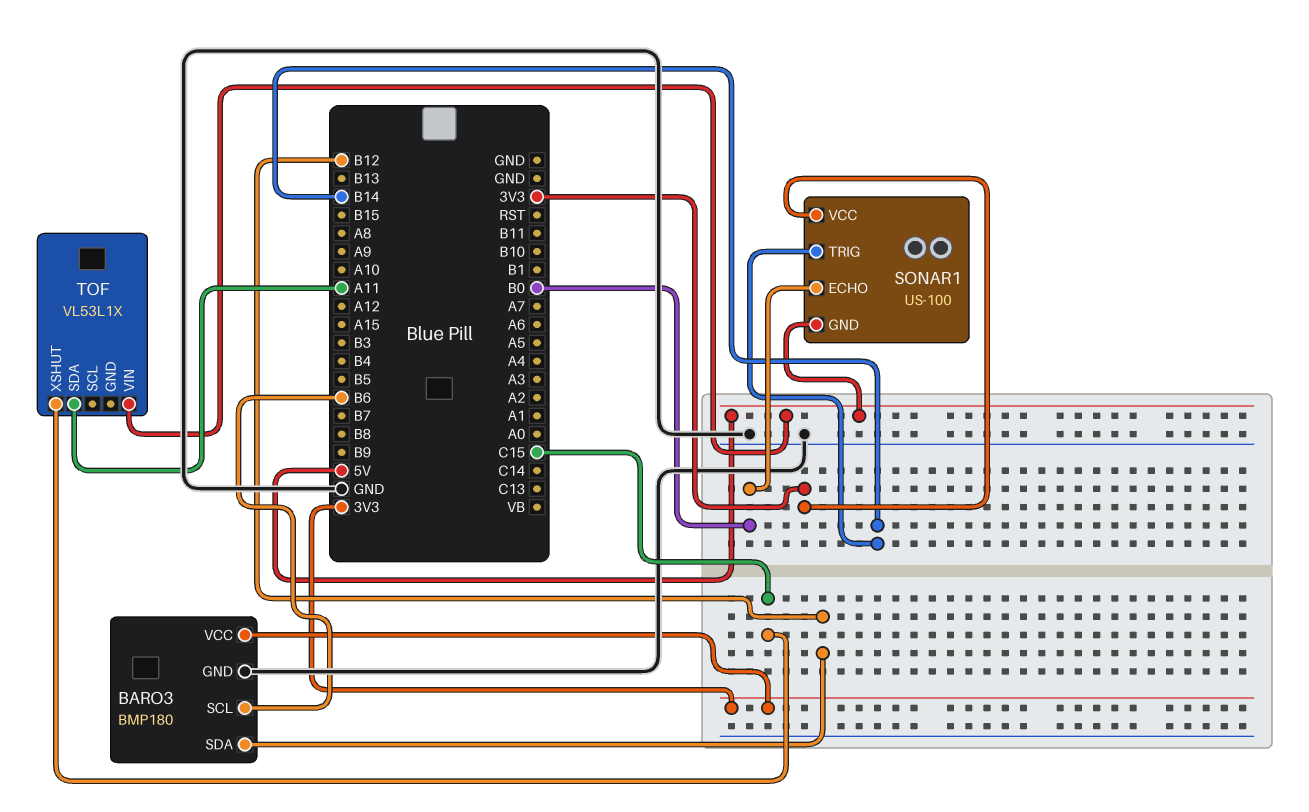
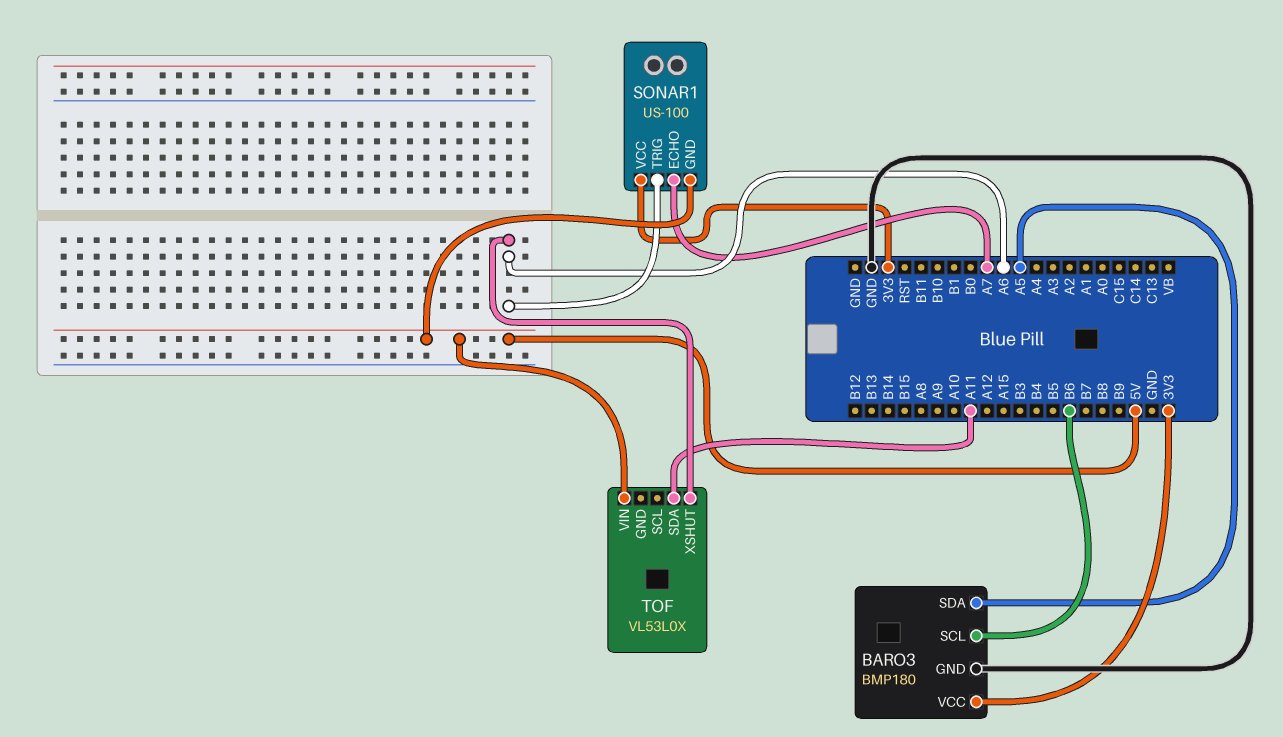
BARO3 pin SDA: B12 -> A5
SONAR1 pin ECHO: B0 -> A7
SONAR1 pin TRIG: B14 -> A6
TOF: VL53L1X -> VL53L0X
TOF pin XSHUT: C15 -> A6

